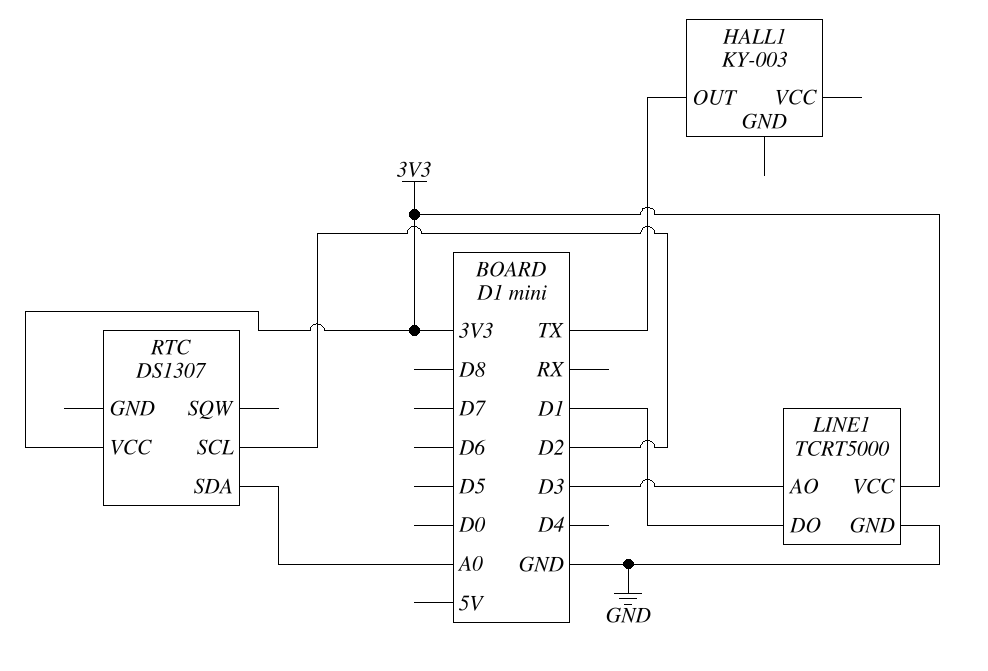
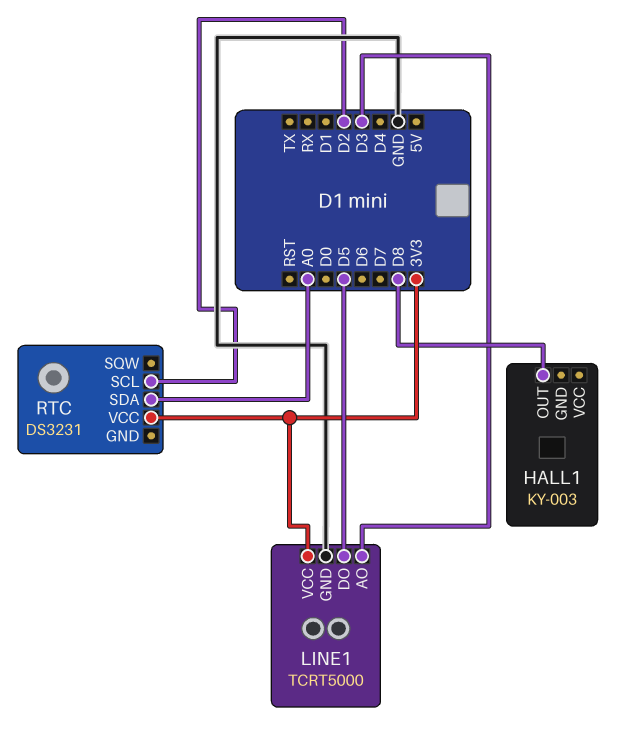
HALL1 pin OUT: TX -> D8
LINE1 pin DO: D1 -> D5
RTC: DS1307 -> DS3231

